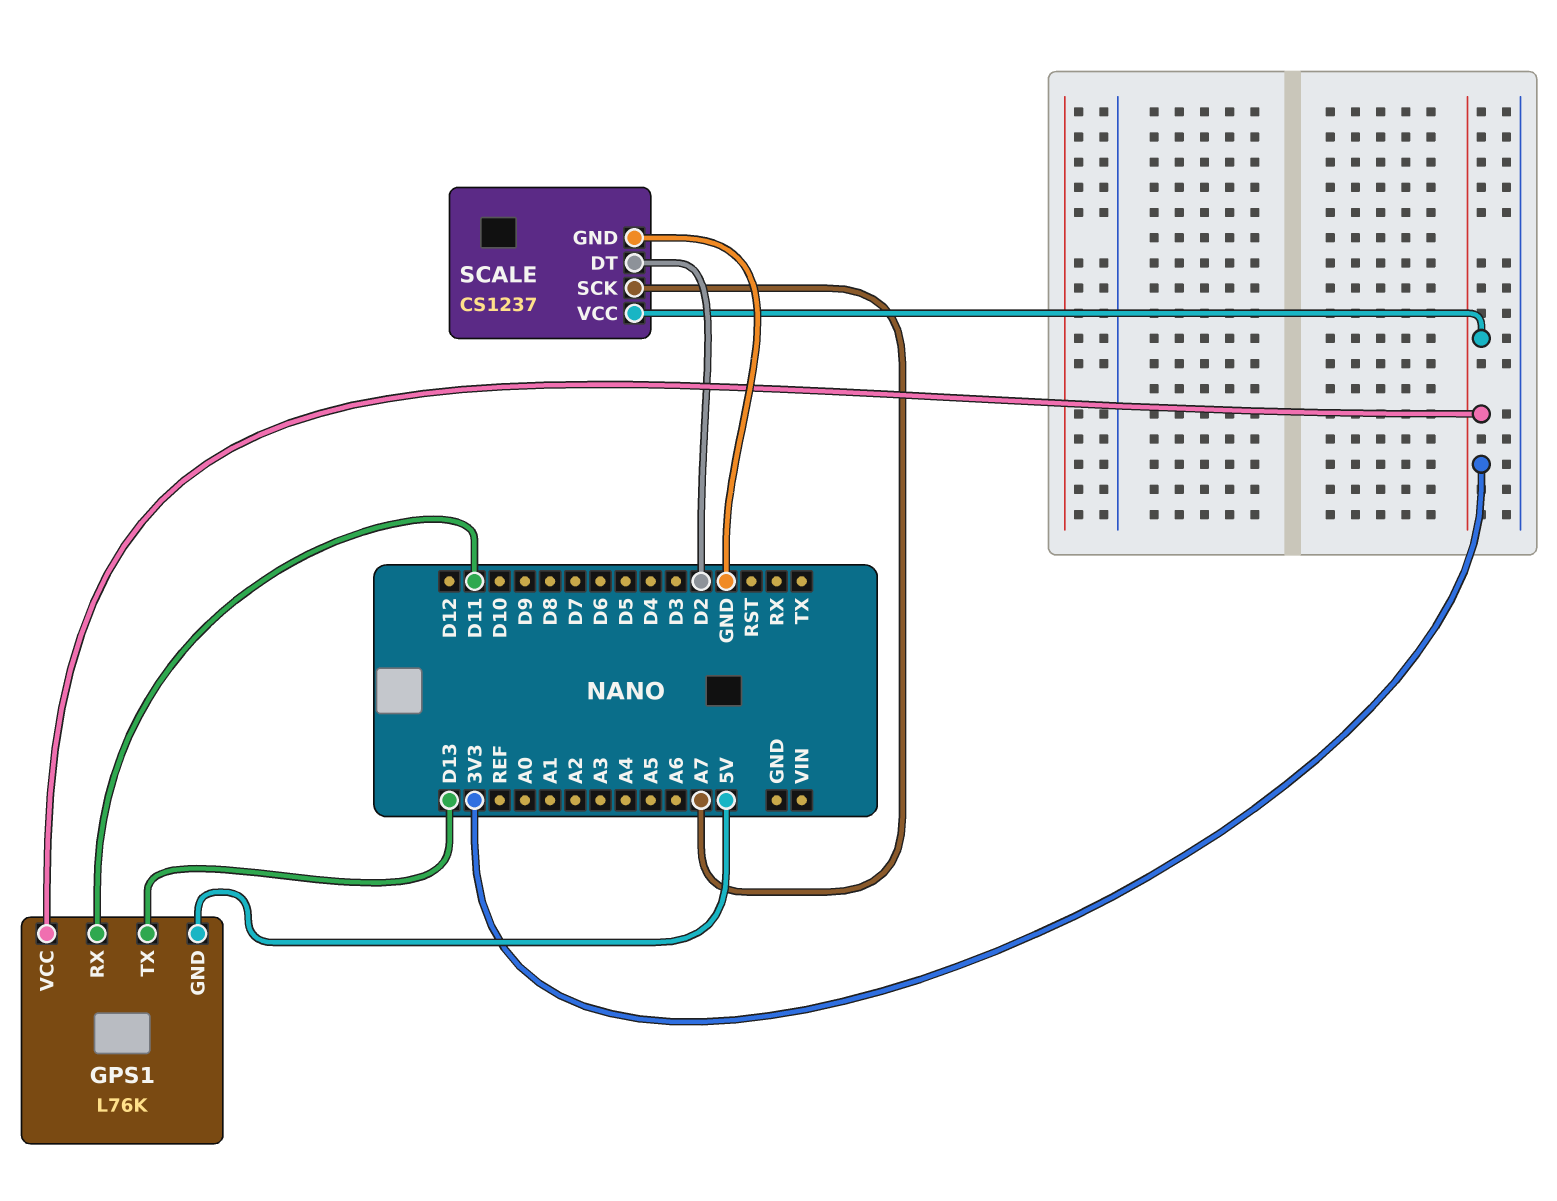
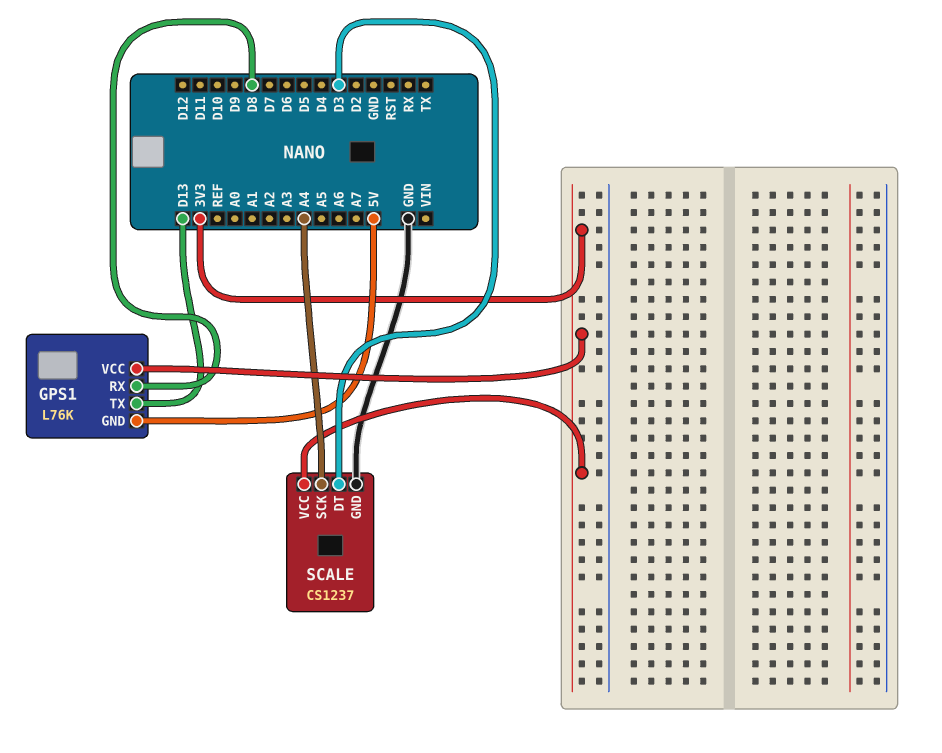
GPS1 pin RX: D11 -> D8
SCALE pin DT: D2 -> D3
SCALE pin SCK: A7 -> A4

